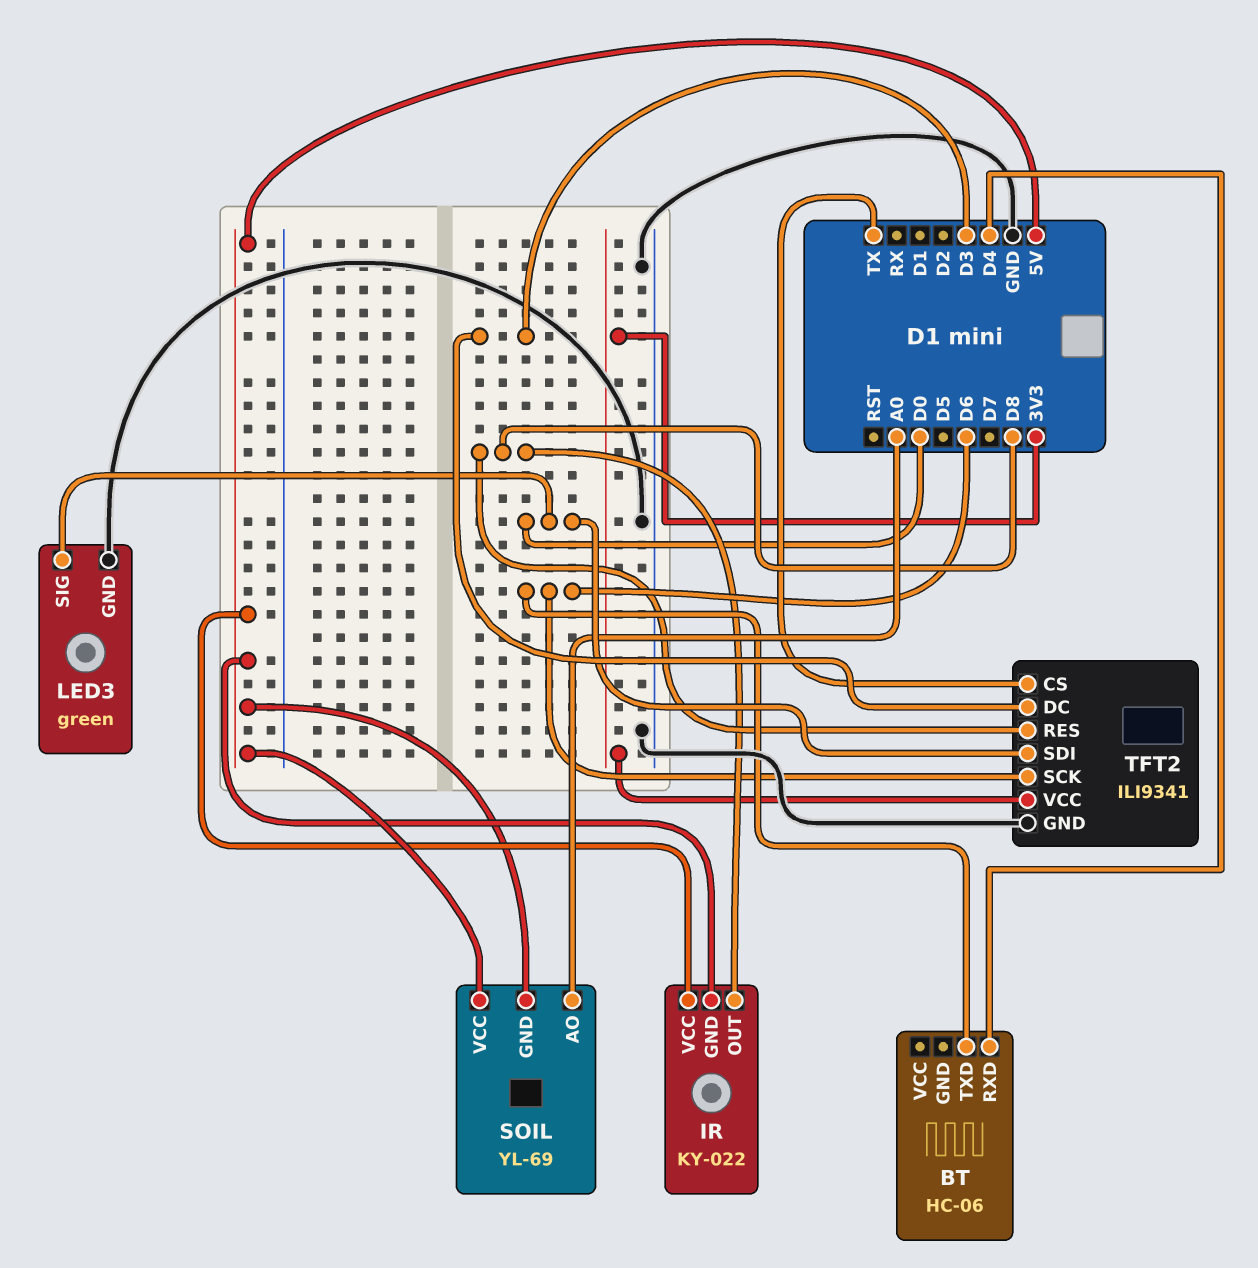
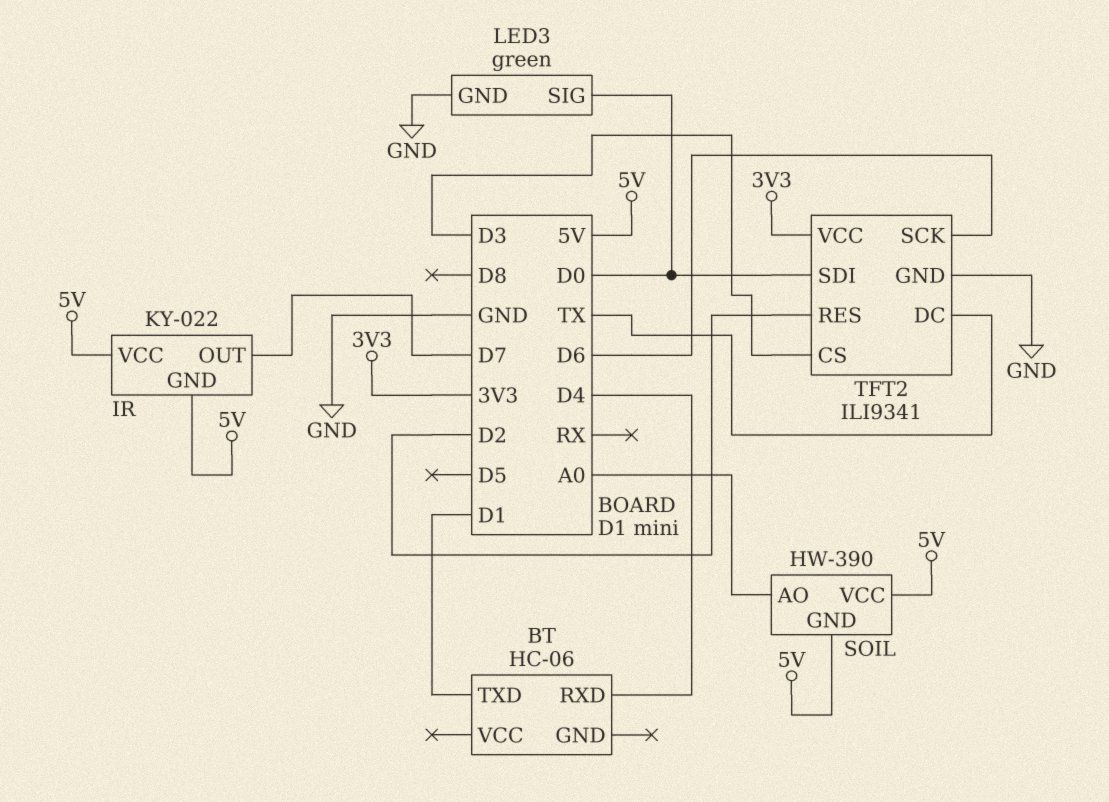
BT pin TXD: D6 -> D1
IR pin OUT: D8 -> D7
SOIL: YL-69 -> HW-390
TFT2 pin CS: TX -> D3
TFT2 pin DC: D3 -> TX
TFT2 pin RES: D8 -> D2

